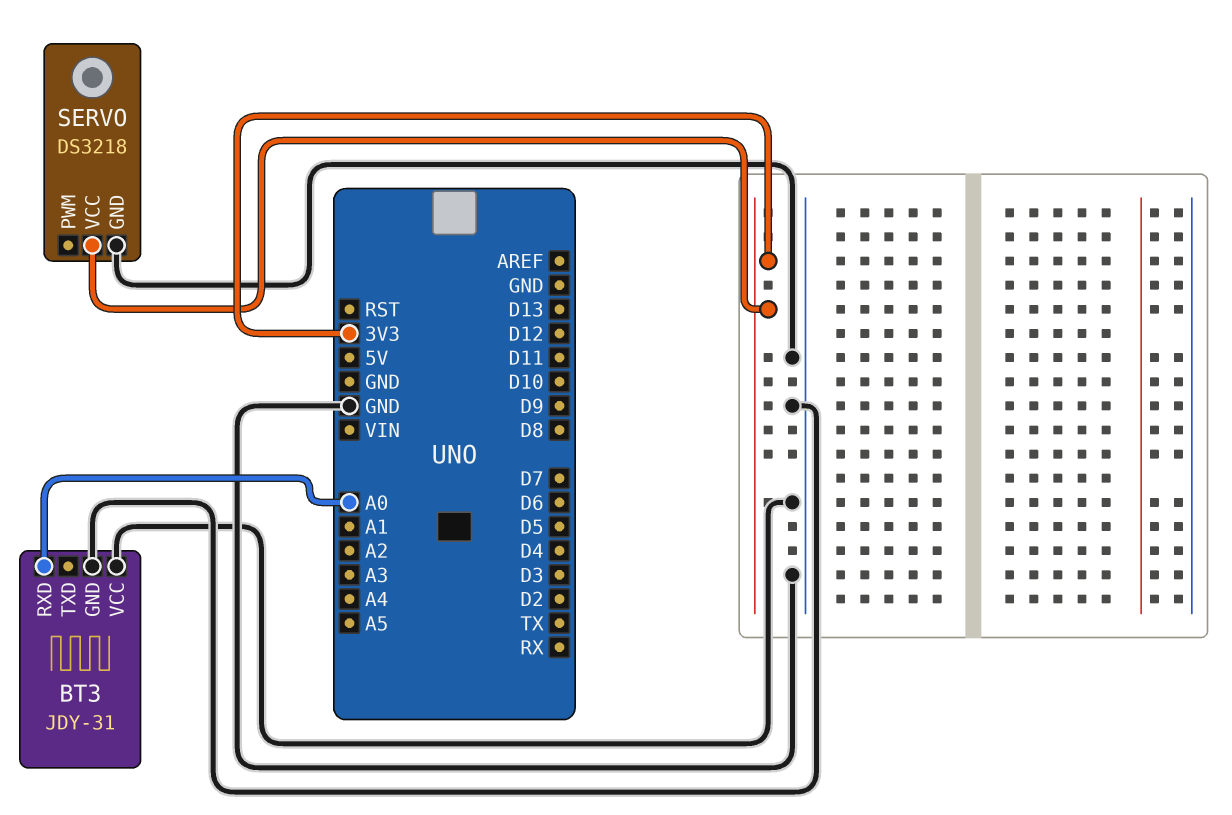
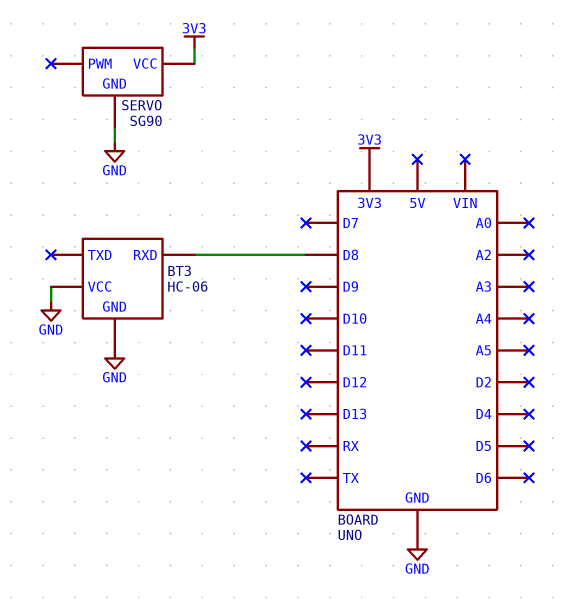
BT3: JDY-31 -> HC-06
BT3 pin RXD: A0 -> D8
SERVO: DS3218 -> SG90

